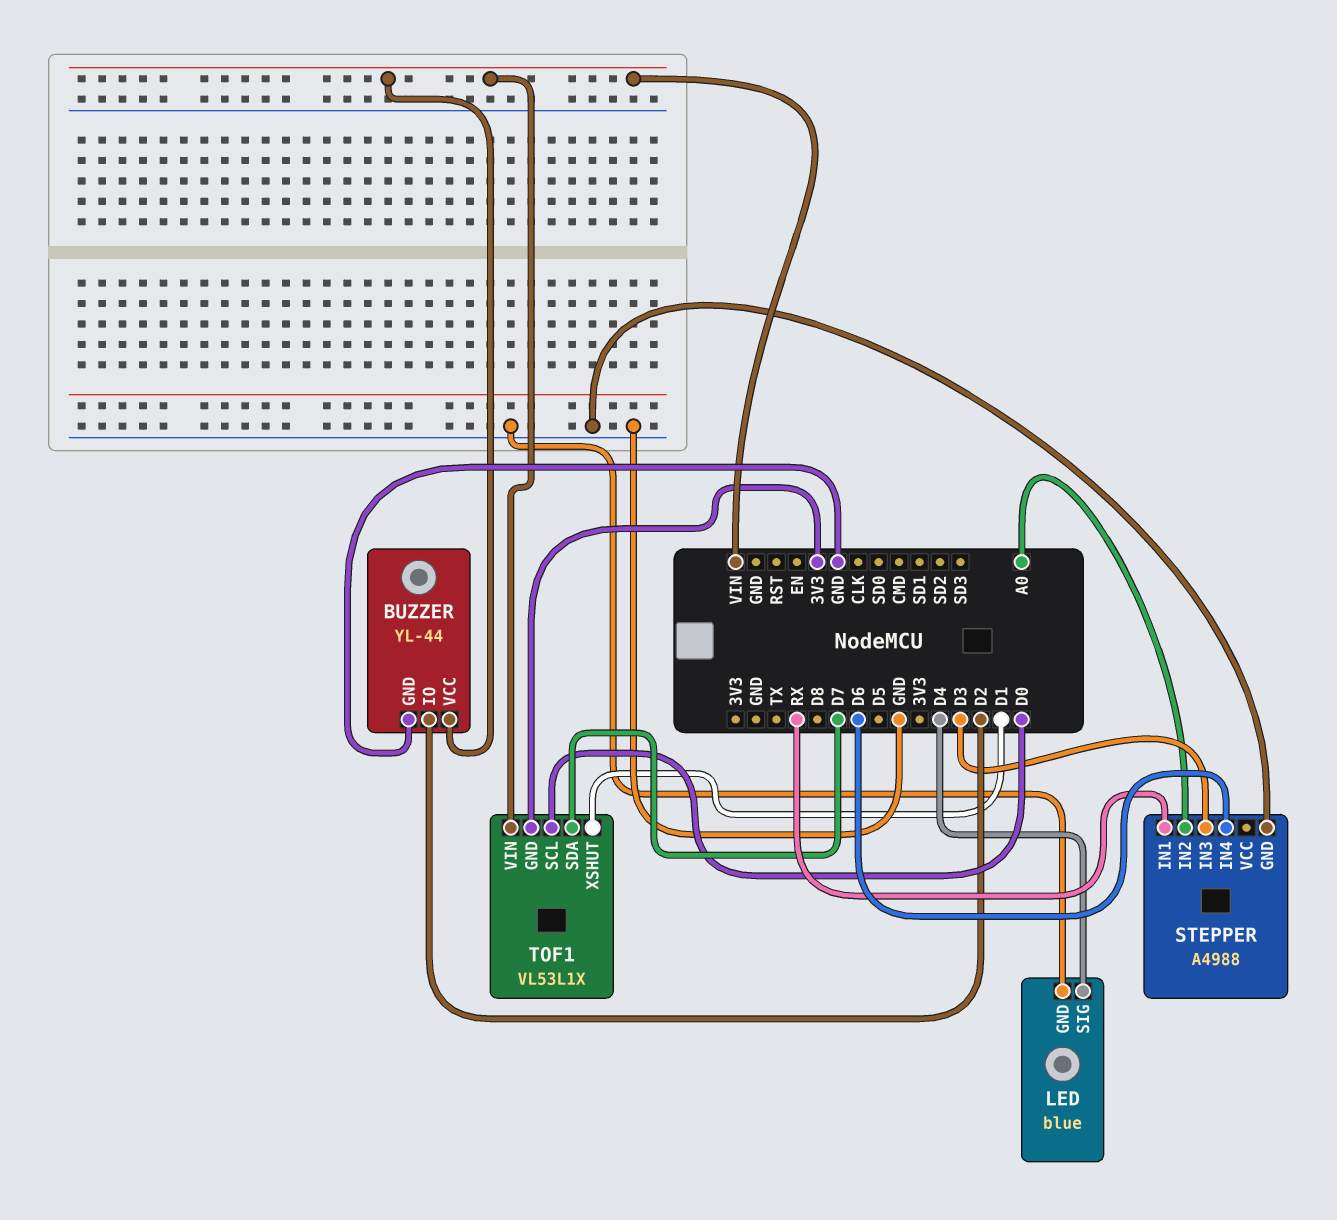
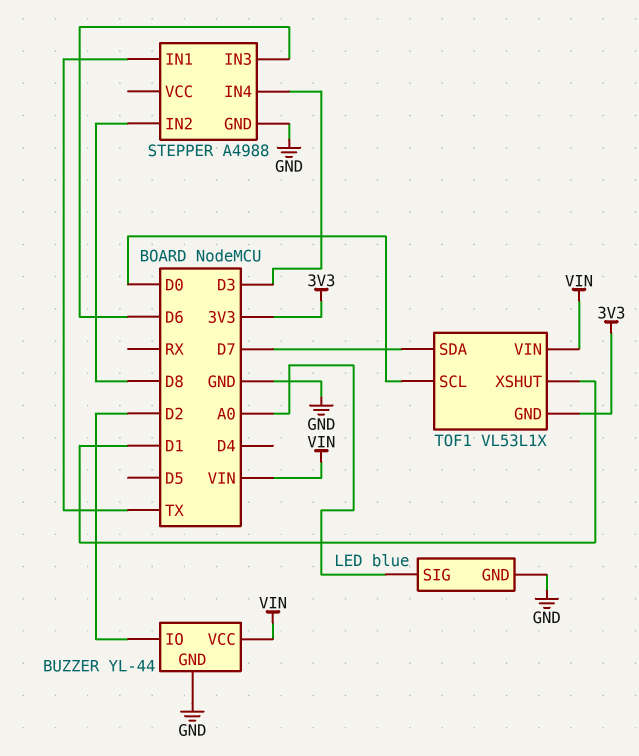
LED pin SIG: D4 -> A0
STEPPER pin IN1: RX -> TX
STEPPER pin IN2: A0 -> D8
STEPPER pin IN3: D3 -> D6
STEPPER pin IN4: D6 -> D3

